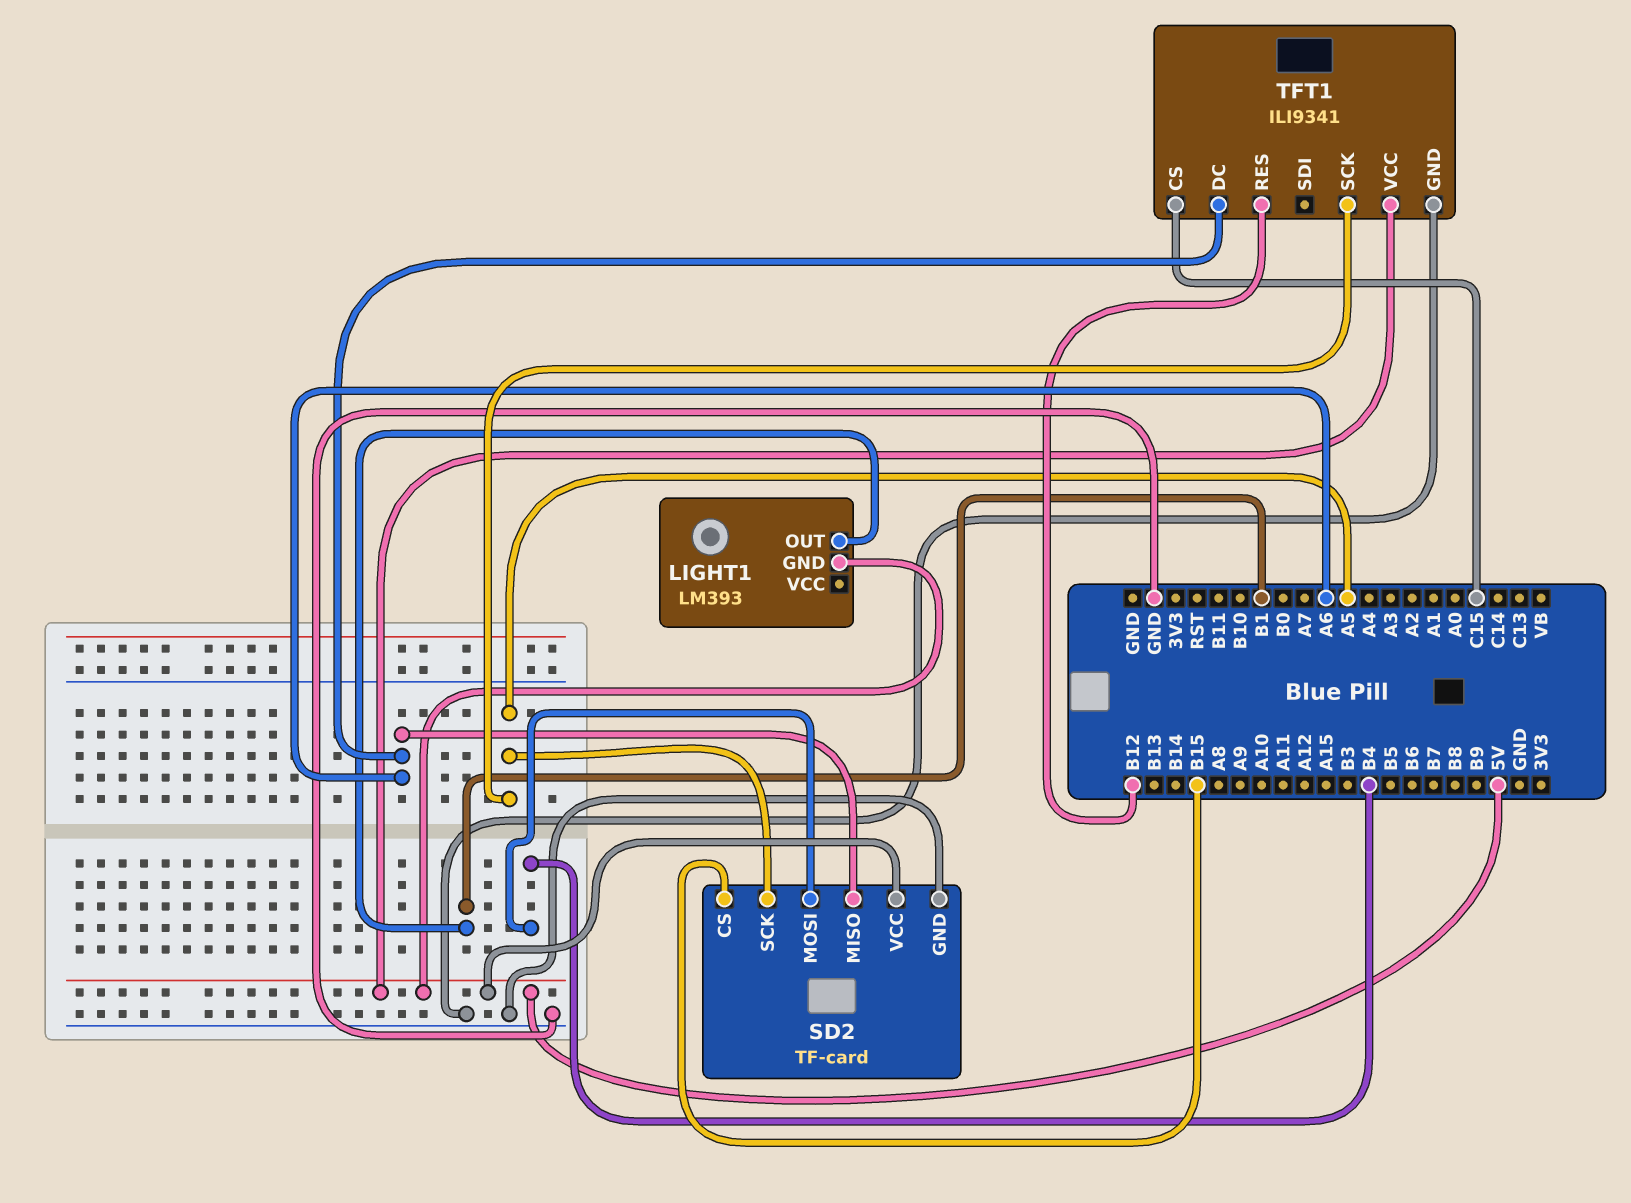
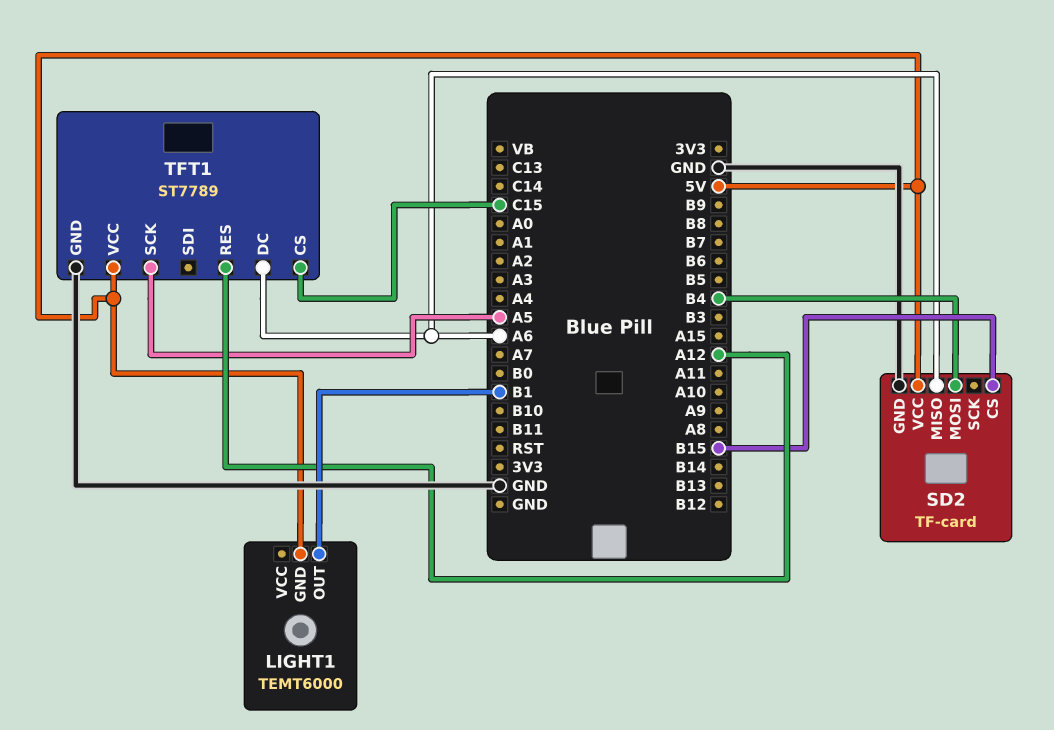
LIGHT1: LM393 -> TEMT6000
SD2 pin SCK: A5 -> none
TFT1: ILI9341 -> ST7789
TFT1 pin RES: B12 -> A12

